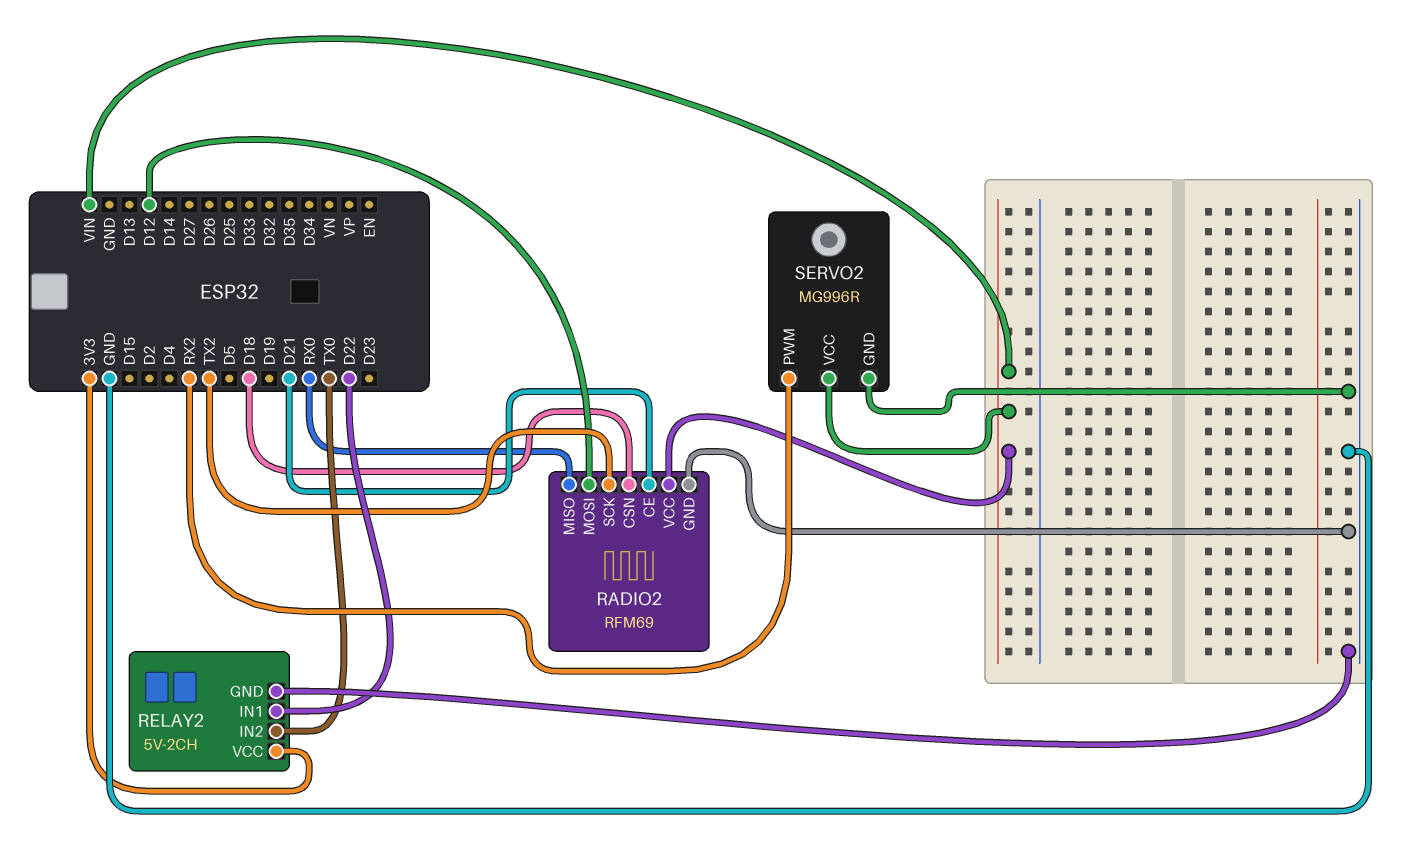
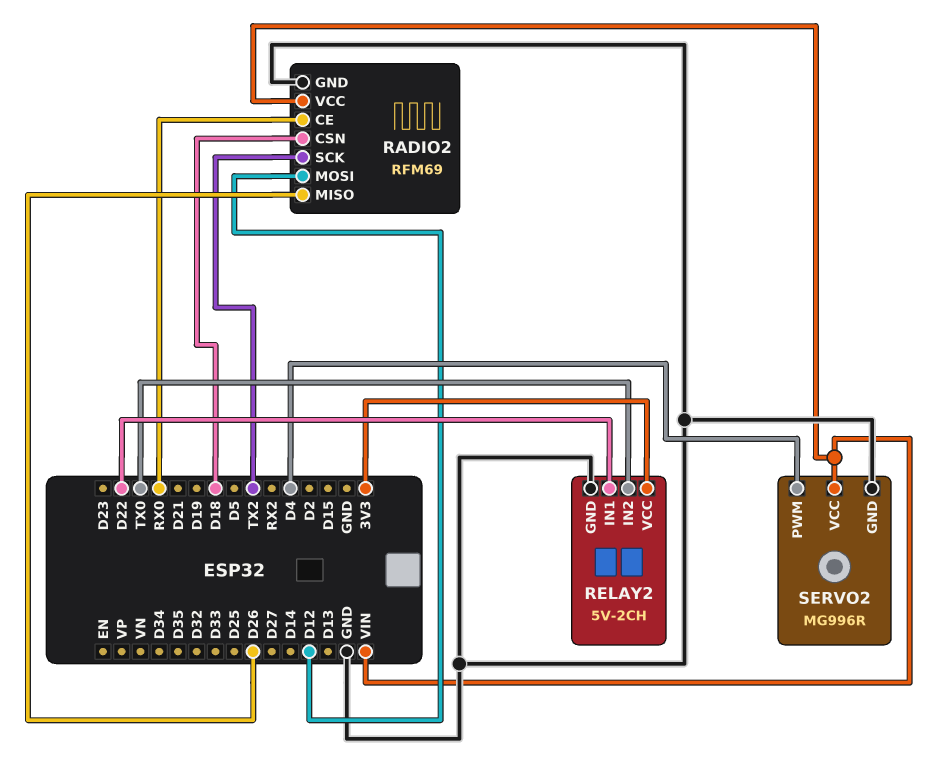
RADIO2 pin CE: D21 -> RX0
RADIO2 pin MISO: RX0 -> D26
SERVO2 pin PWM: RX2 -> D4

